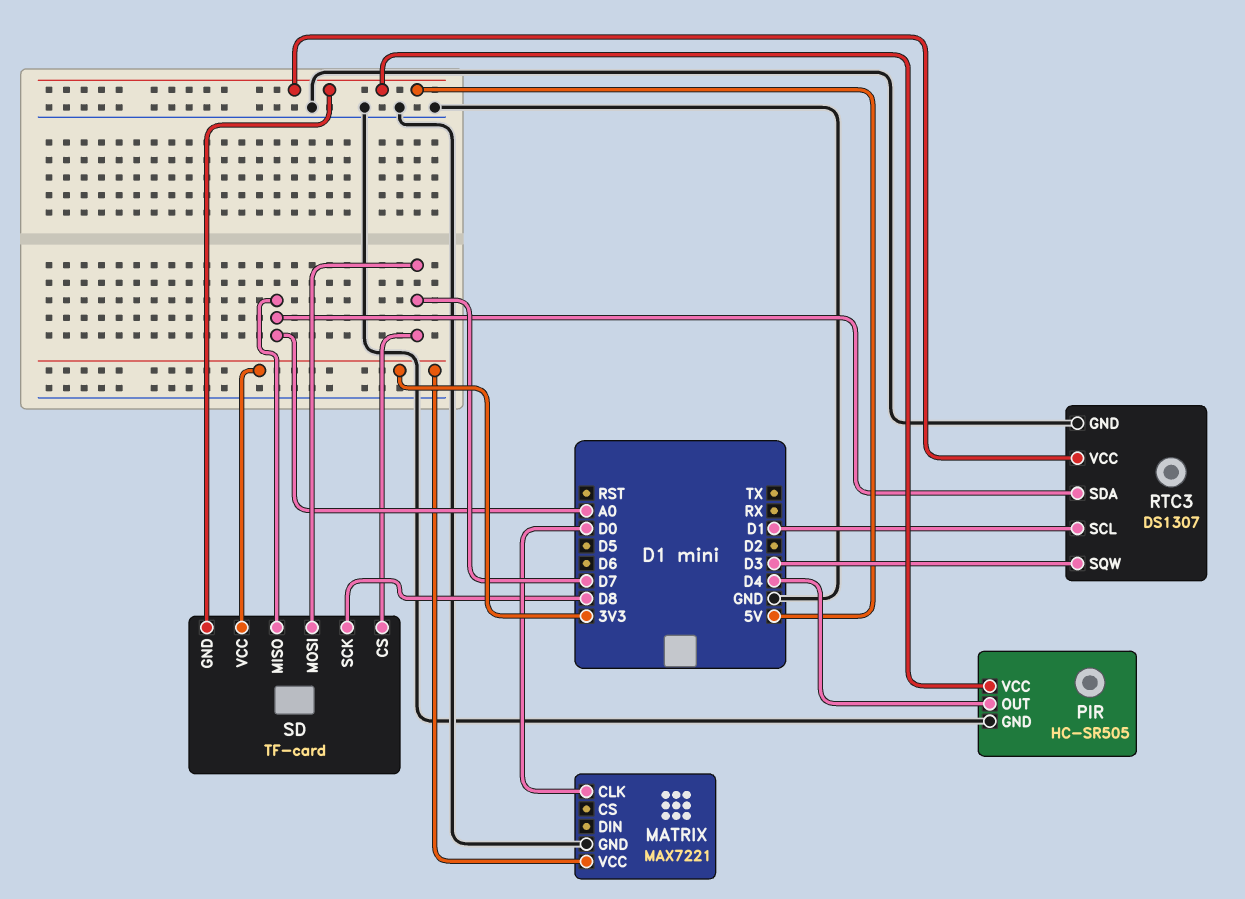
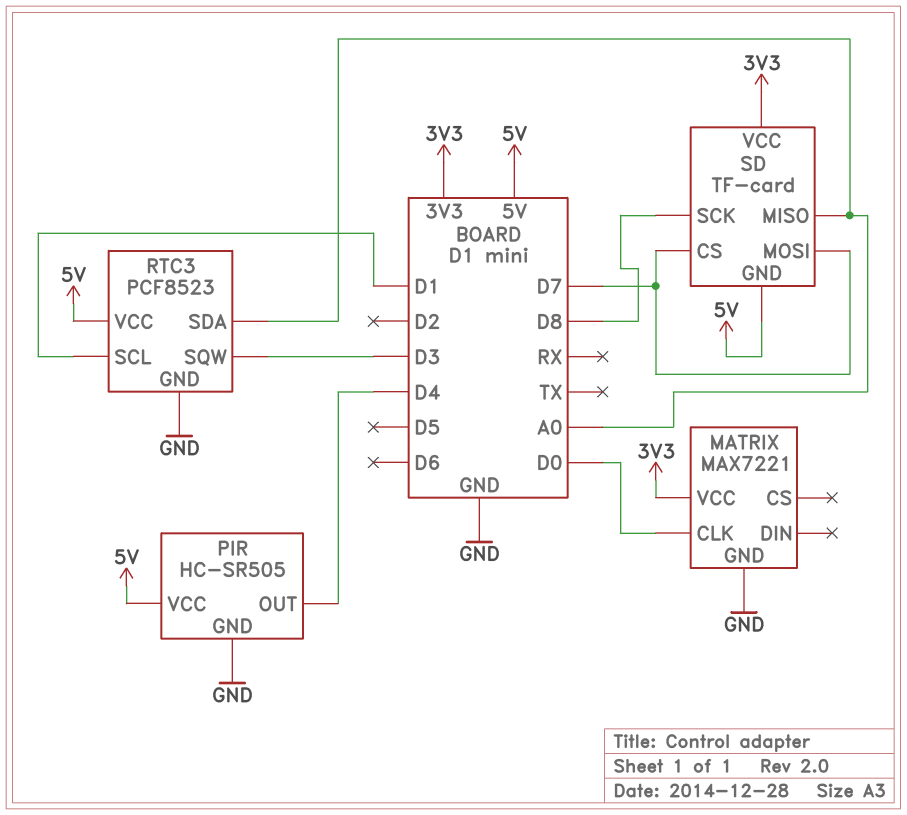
RTC3: DS1307 -> PCF8523

